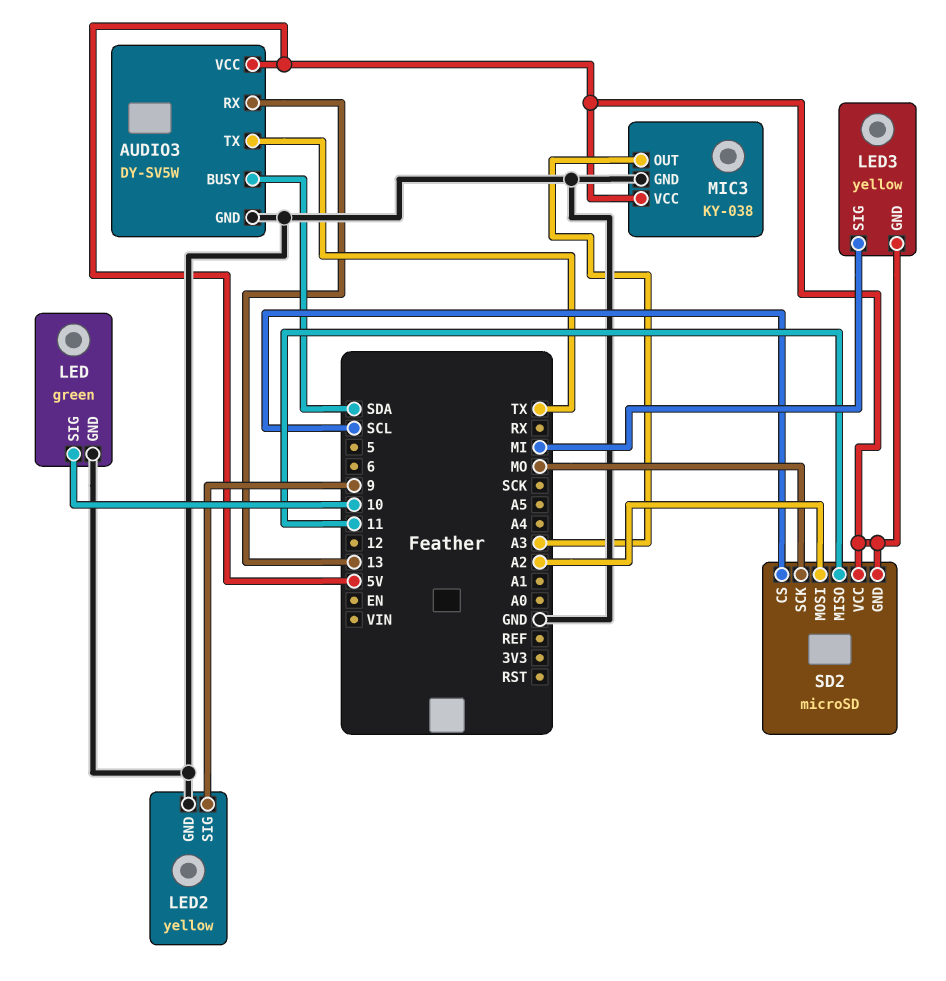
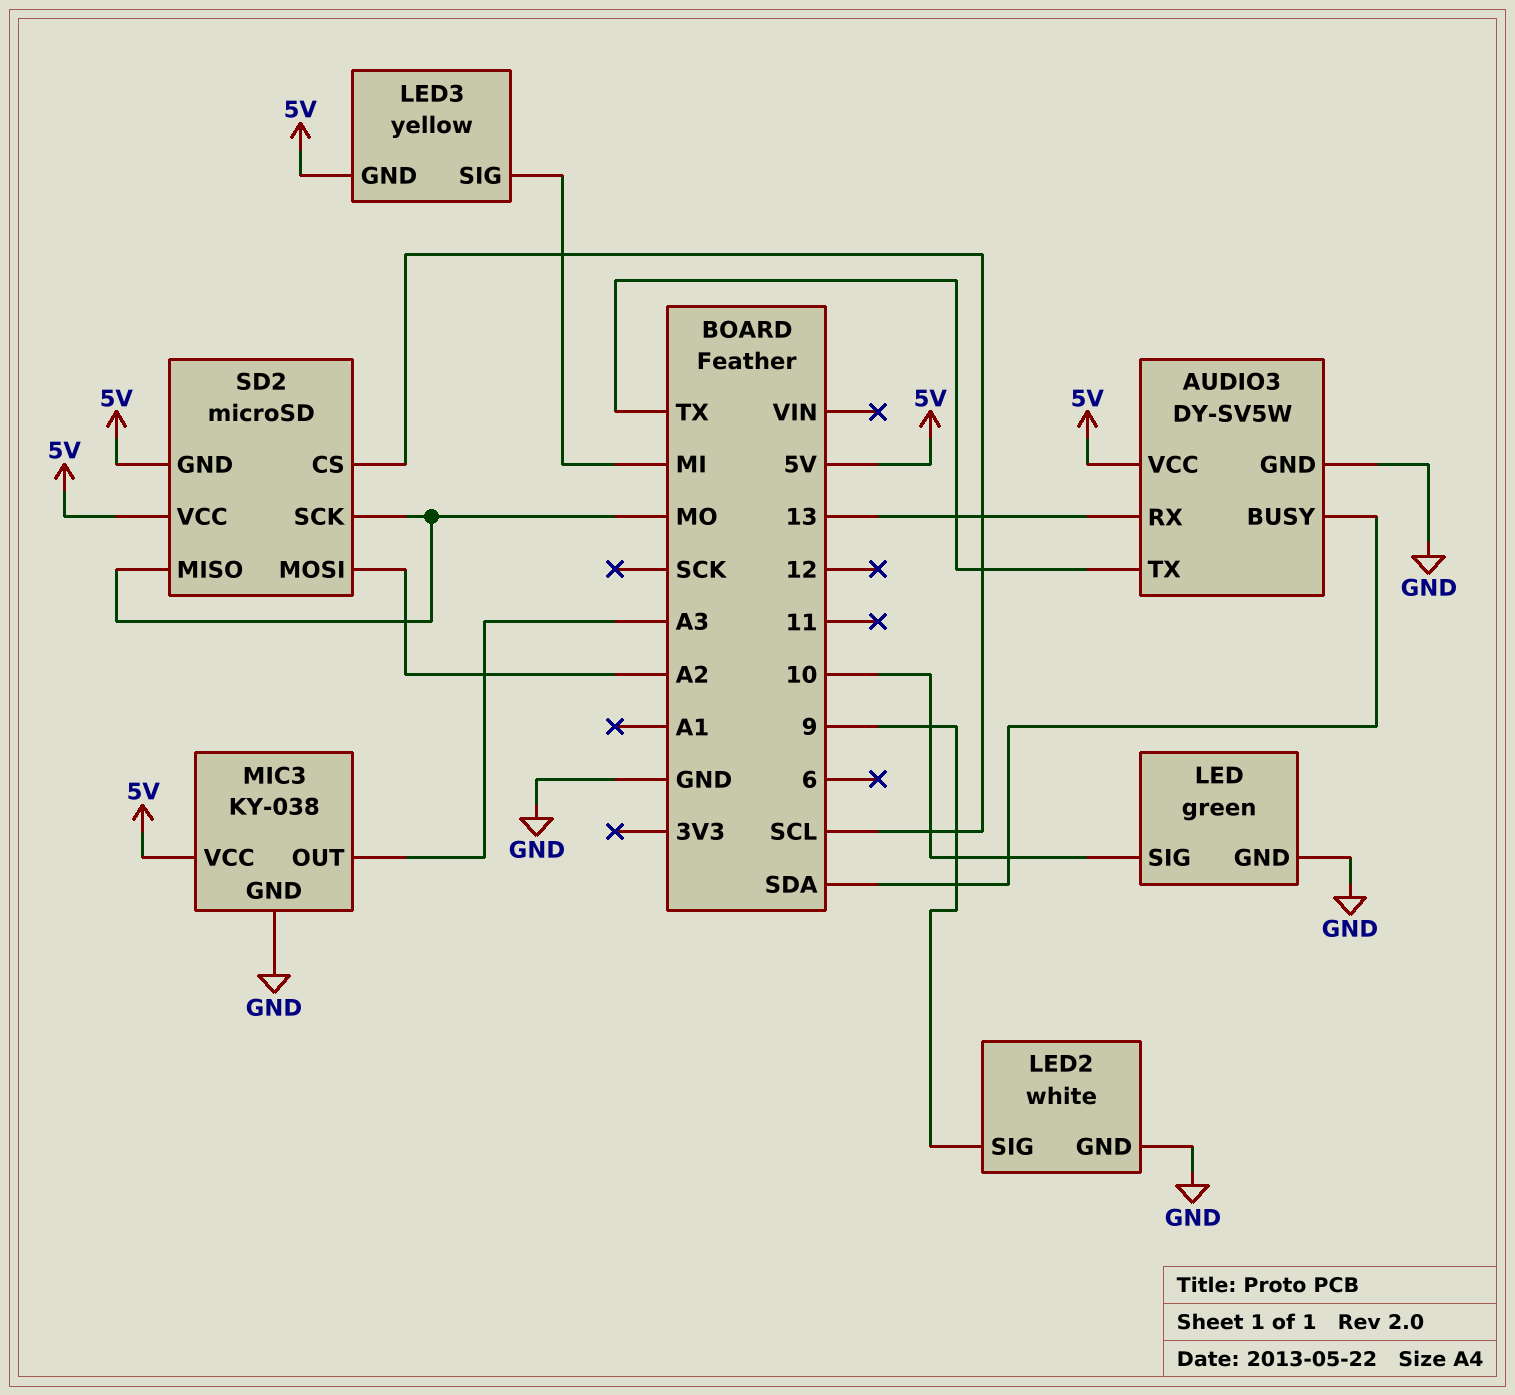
LED2: yellow -> white
SD2 pin MISO: 11 -> MO

